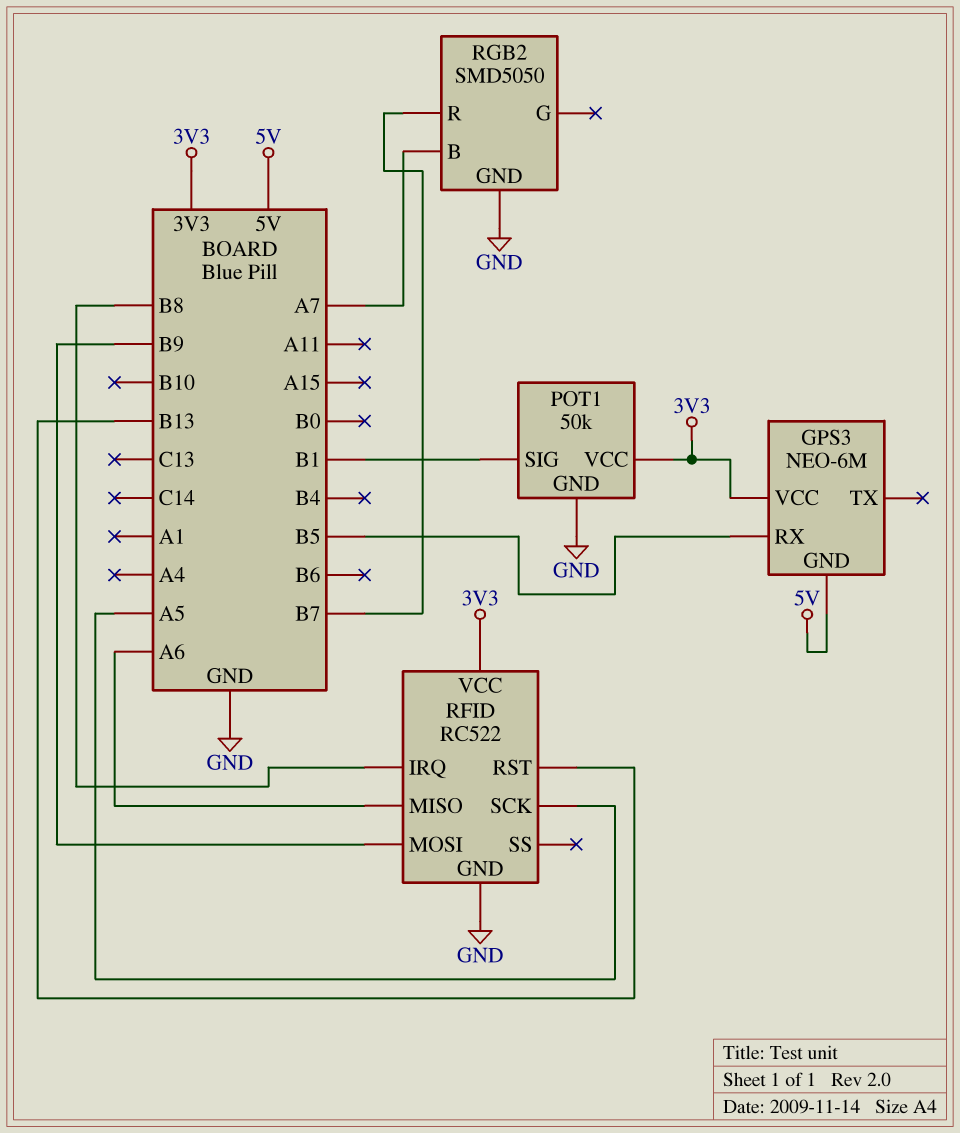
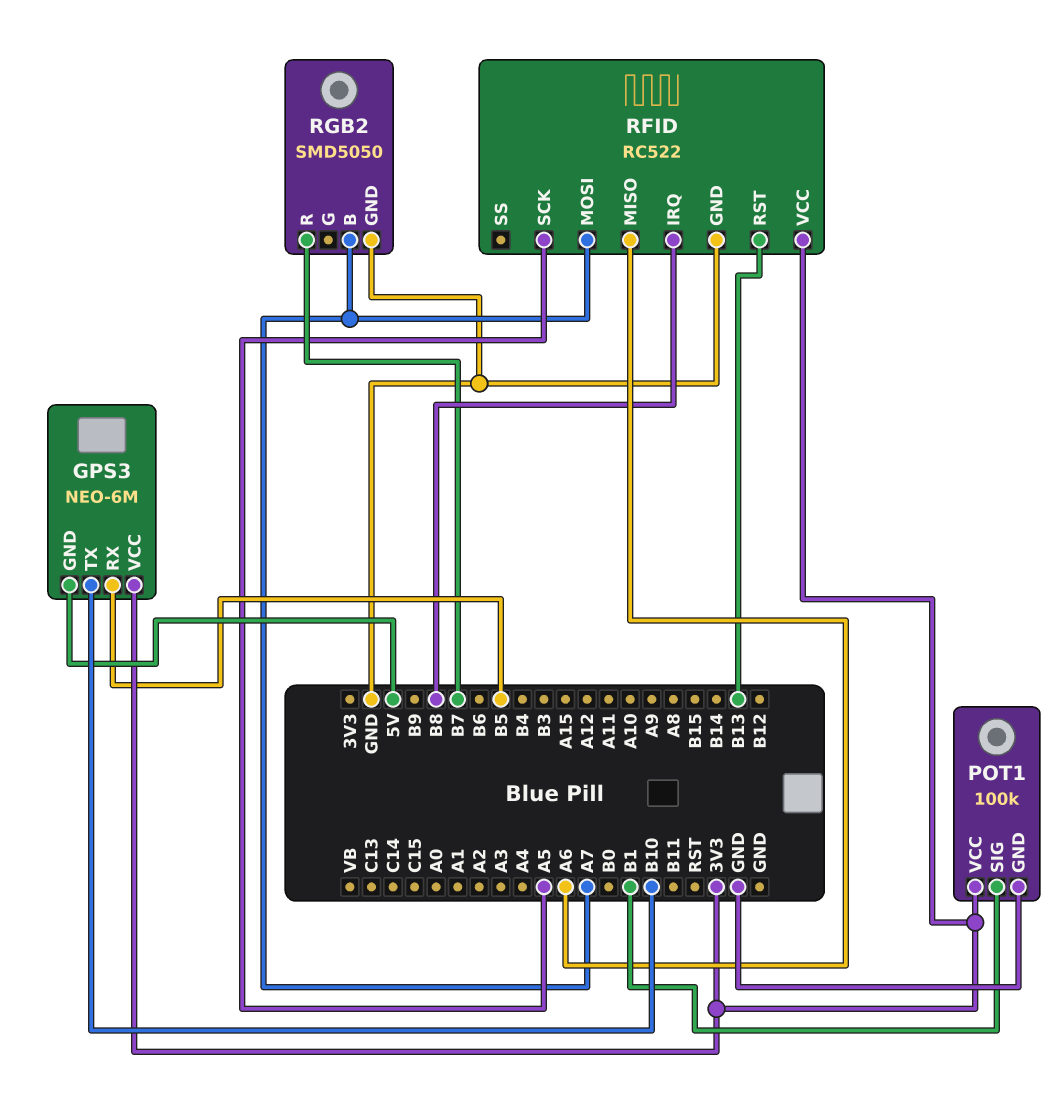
GPS3 pin TX: none -> B10
POT1: 50k -> 100k
RFID pin MOSI: B9 -> A7

